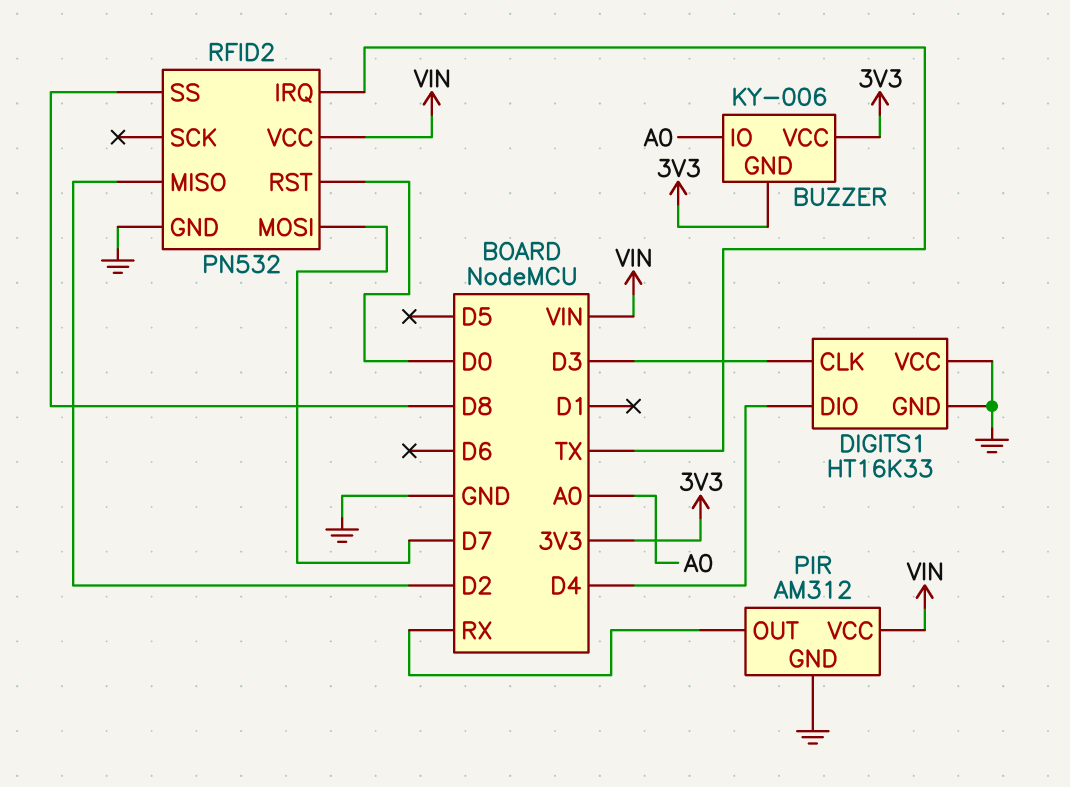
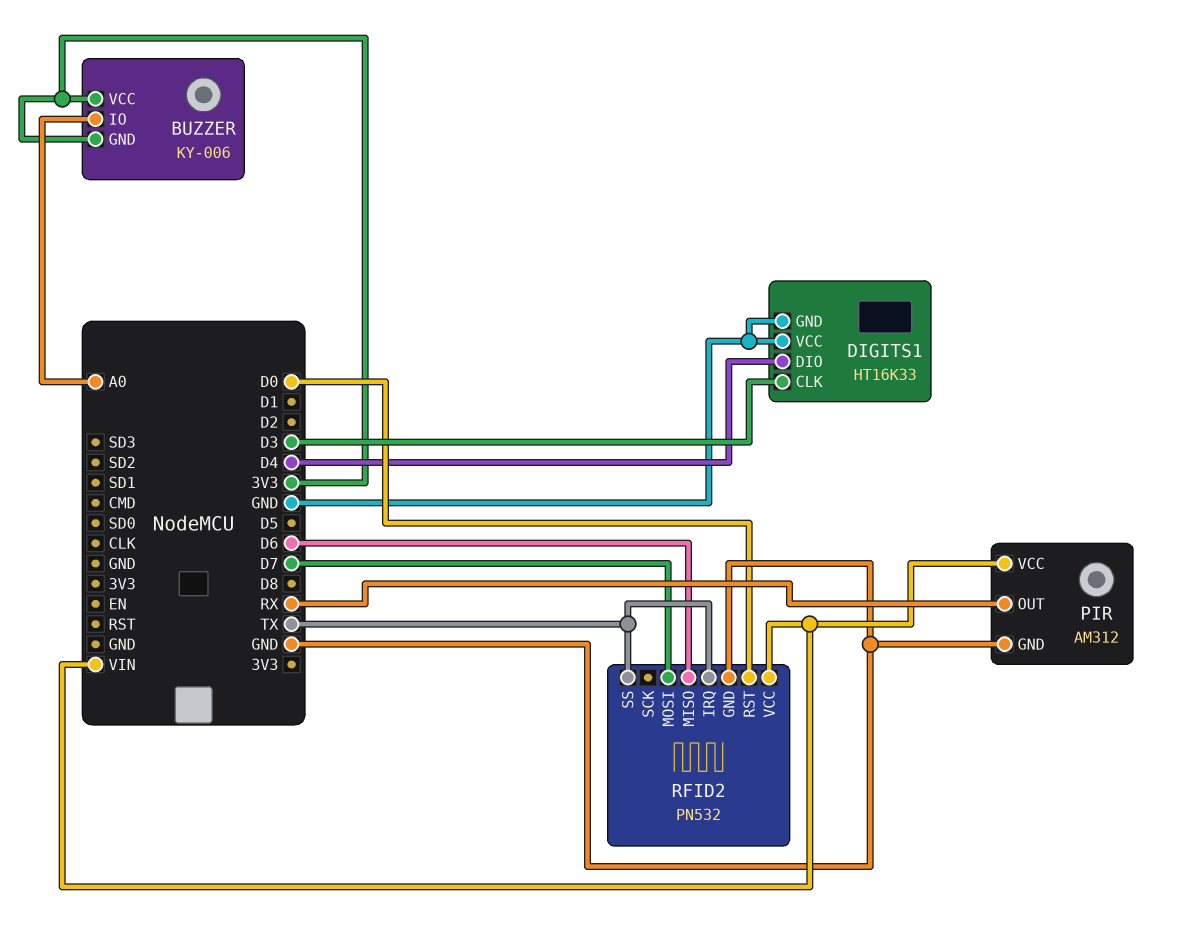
RFID2 pin MISO: D2 -> D6
RFID2 pin SS: D8 -> TX

